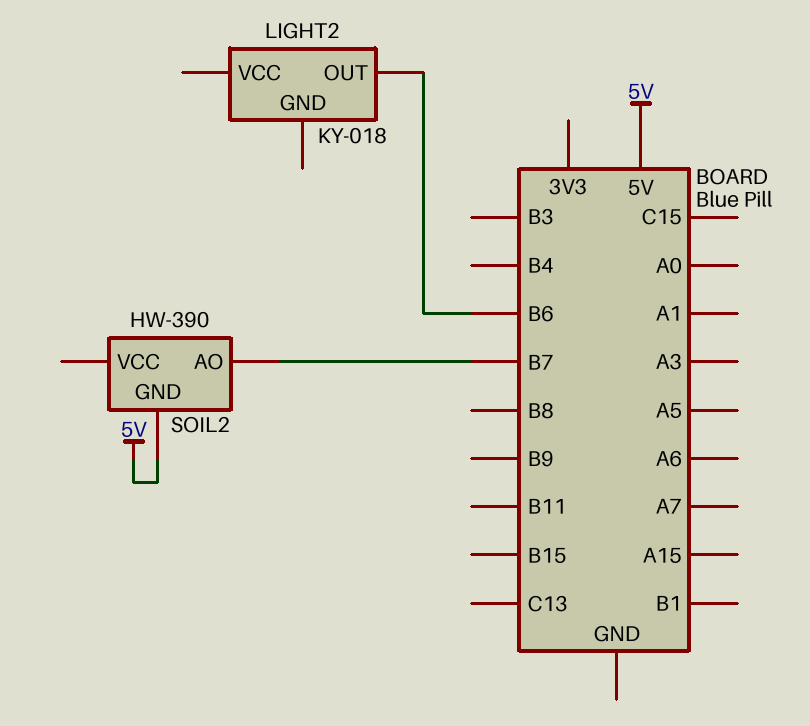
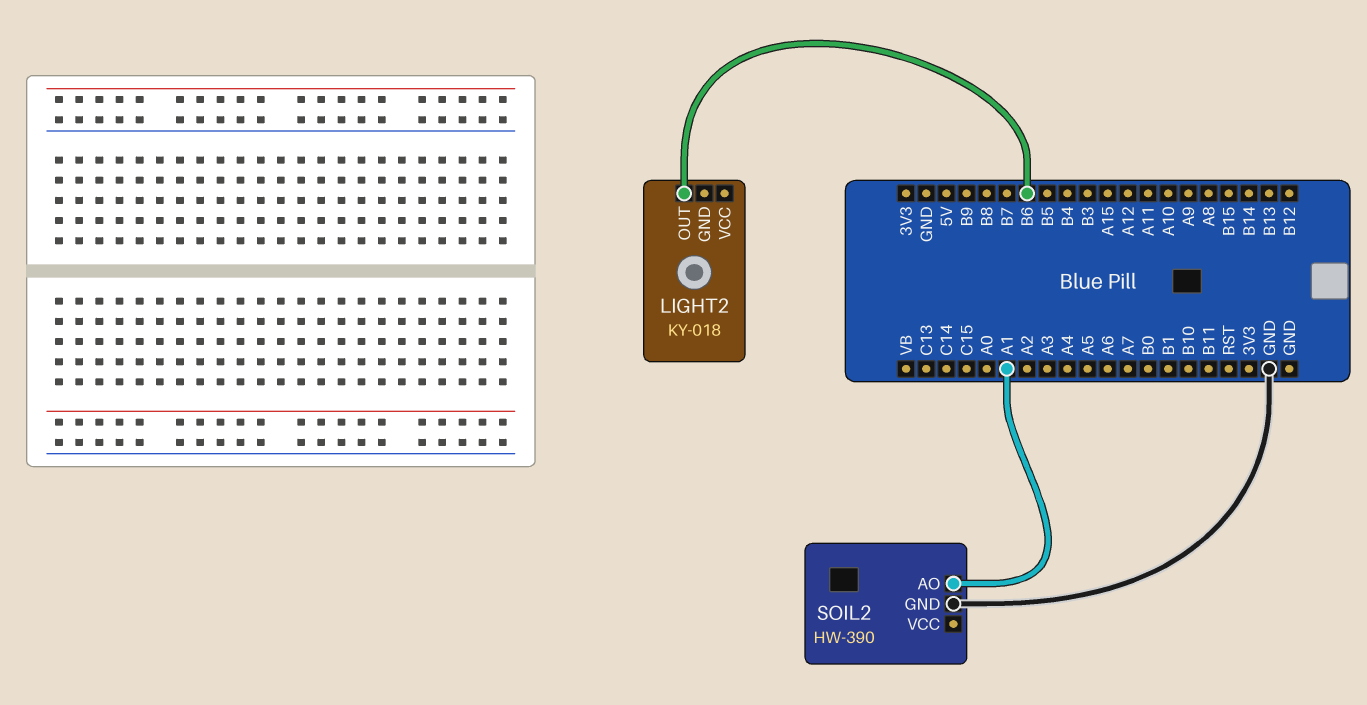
SOIL2 pin AO: B7 -> A1
SOIL2 pin GND: 5V -> GND

